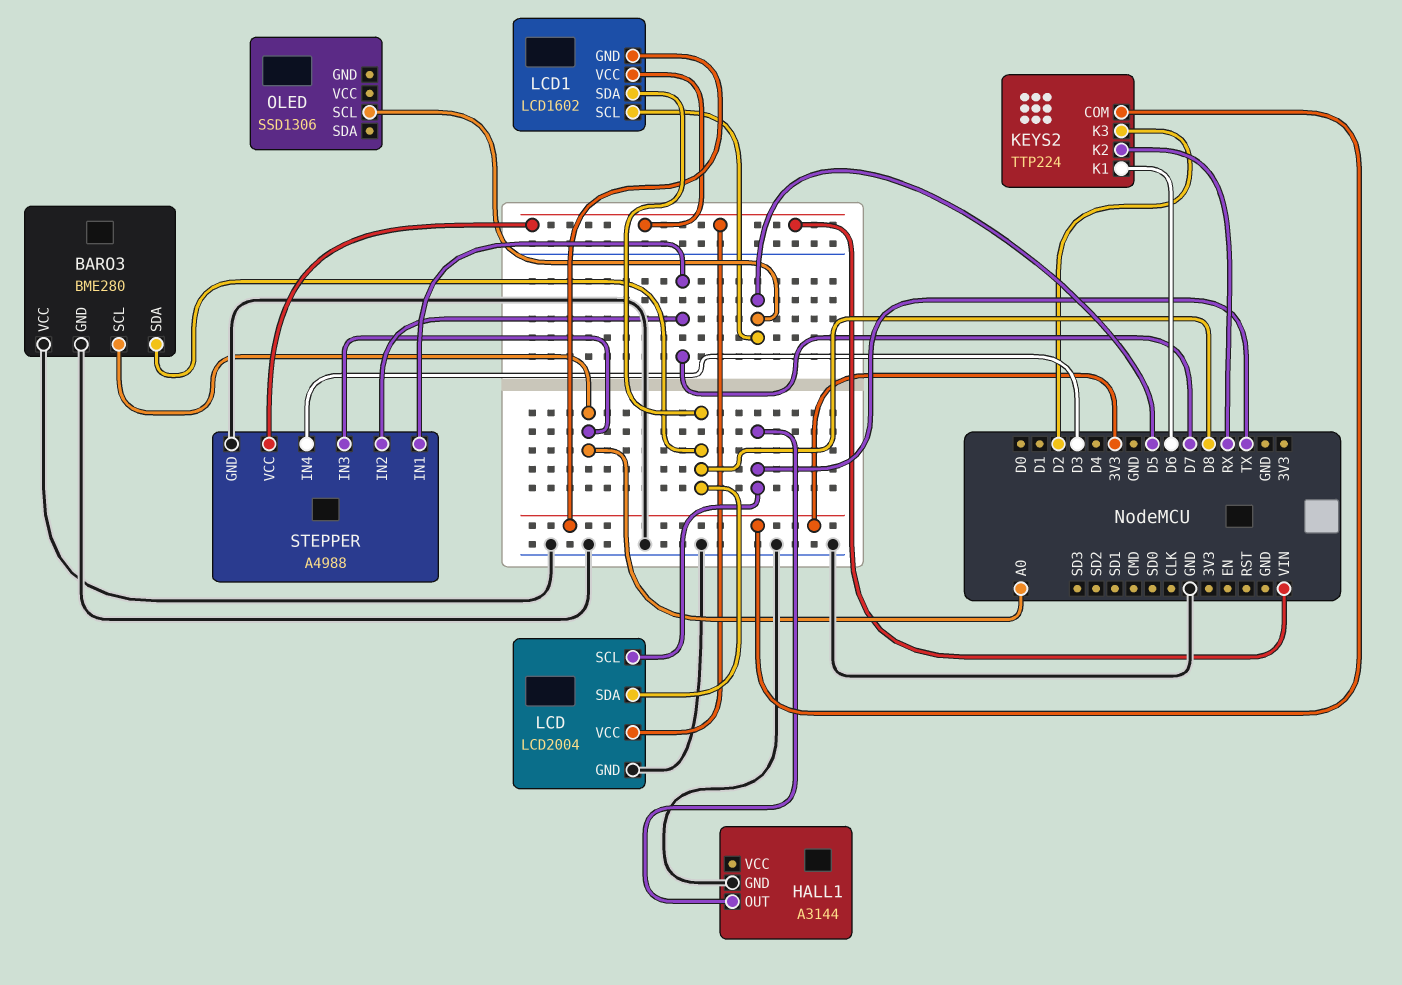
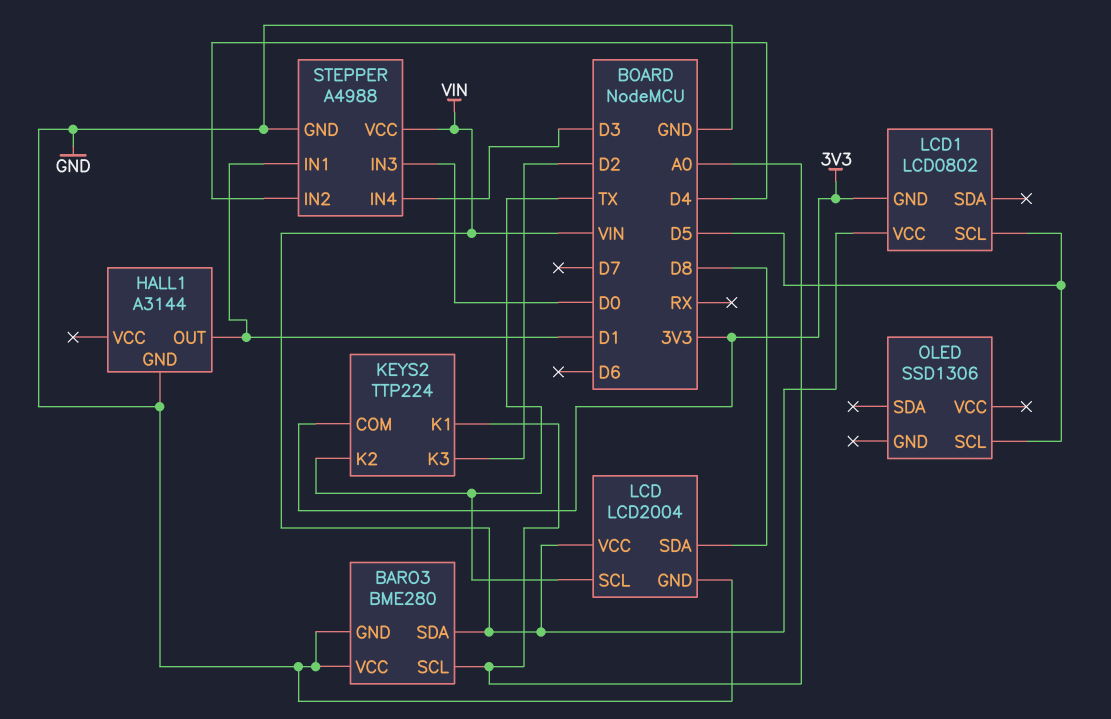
BARO3 pin SDA: D8 -> VIN
HALL1 pin OUT: TX -> D1
KEYS2 pin K1: D6 -> A0
KEYS2 pin K2: RX -> TX
LCD1: LCD1602 -> LCD0802
LCD1 pin SDA: D8 -> none
STEPPER pin IN1: D7 -> D1
STEPPER pin IN2: D7 -> D4
STEPPER pin IN3: A0 -> D0

